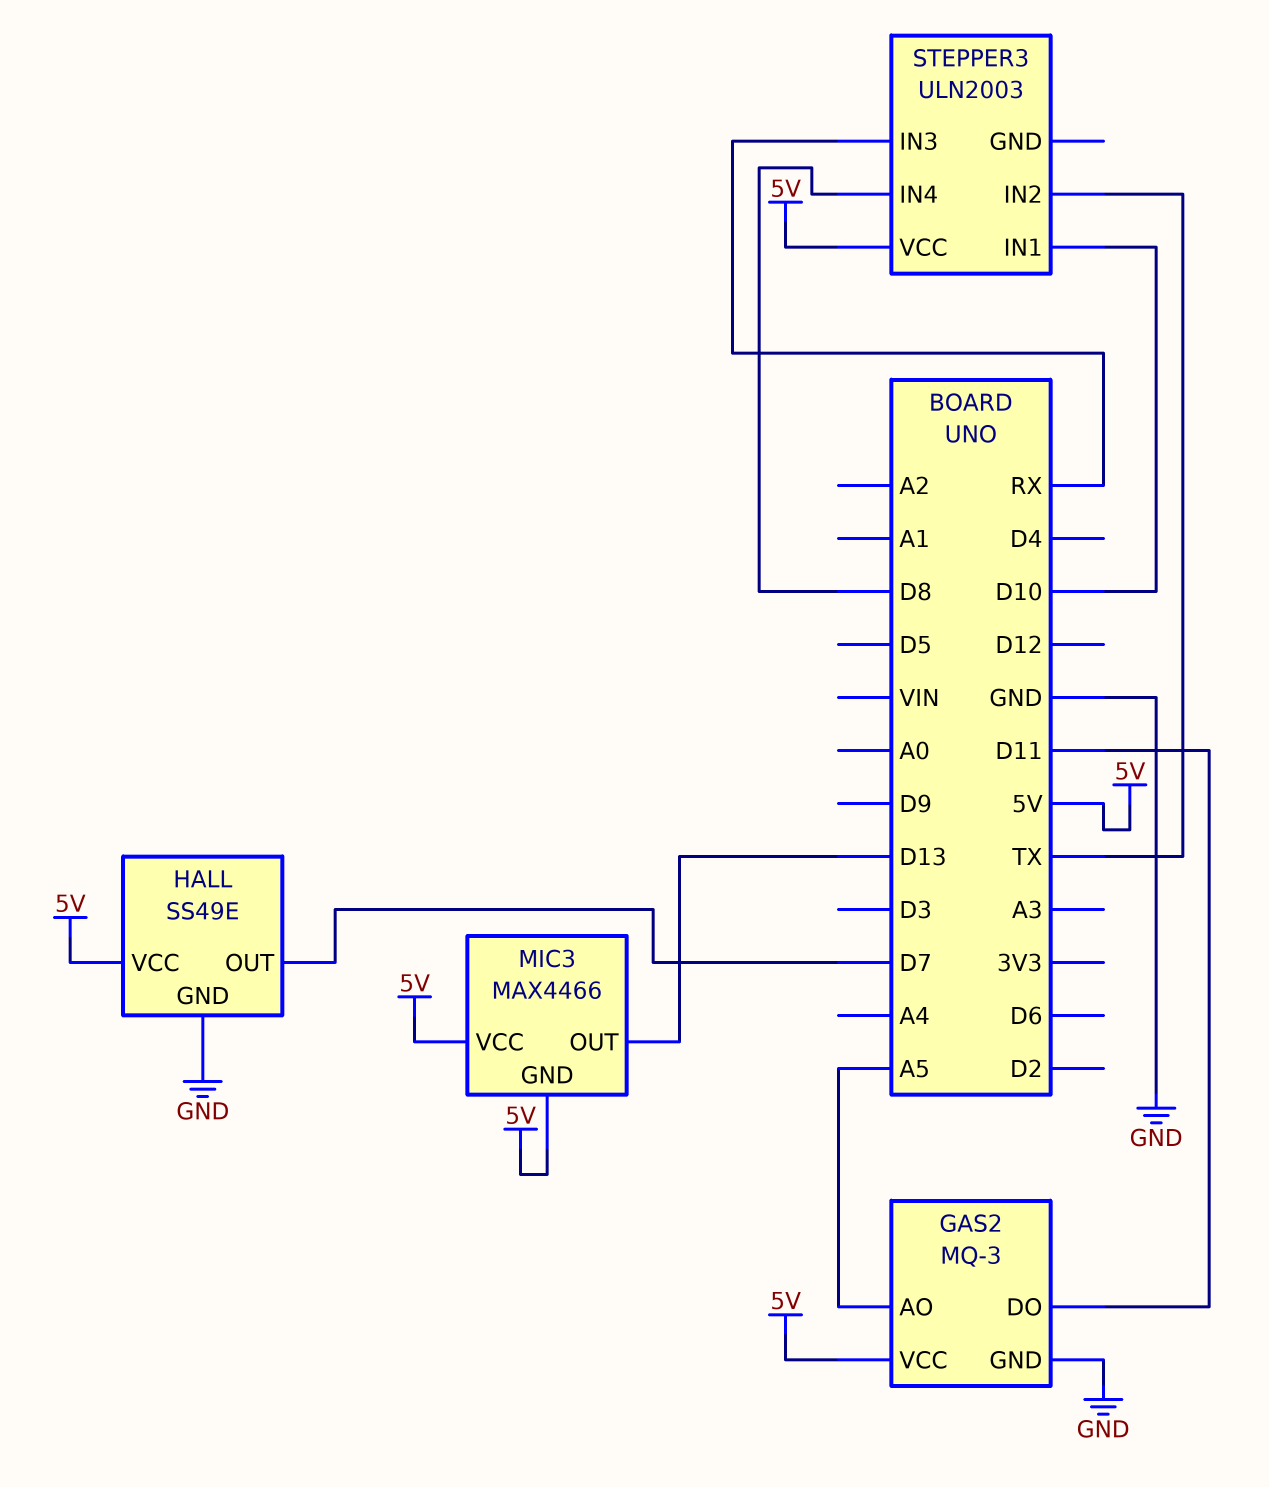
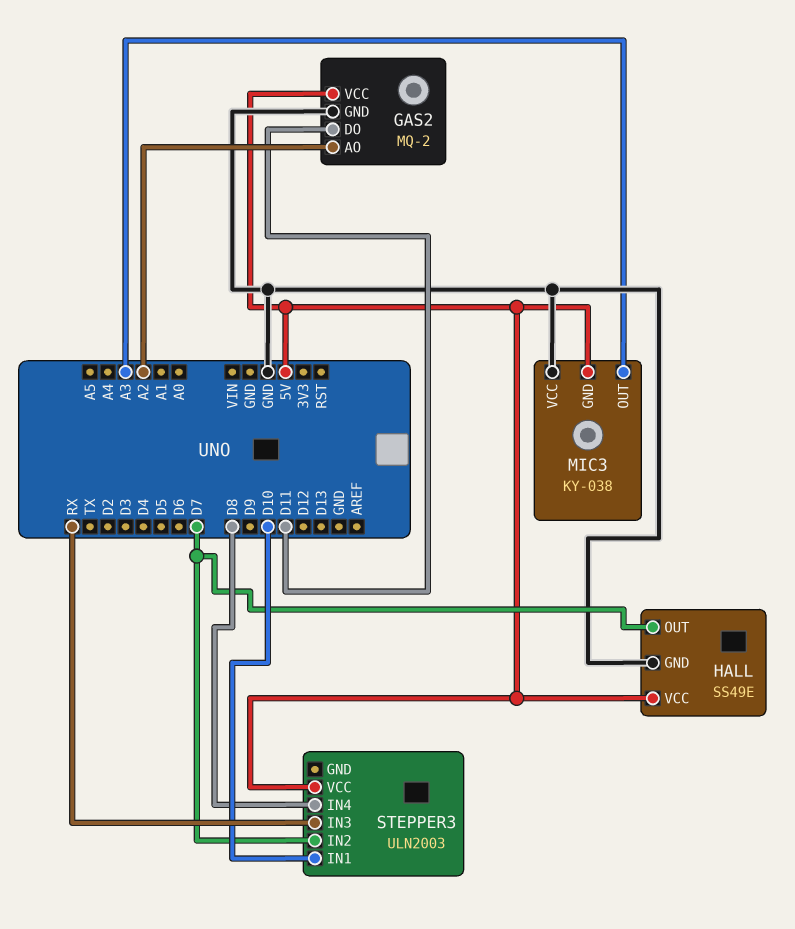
GAS2: MQ-3 -> MQ-2
GAS2 pin AO: A5 -> A2
MIC3: MAX4466 -> KY-038
MIC3 pin OUT: D13 -> A3
MIC3 pin VCC: 5V -> GND
STEPPER3 pin IN2: TX -> D7

